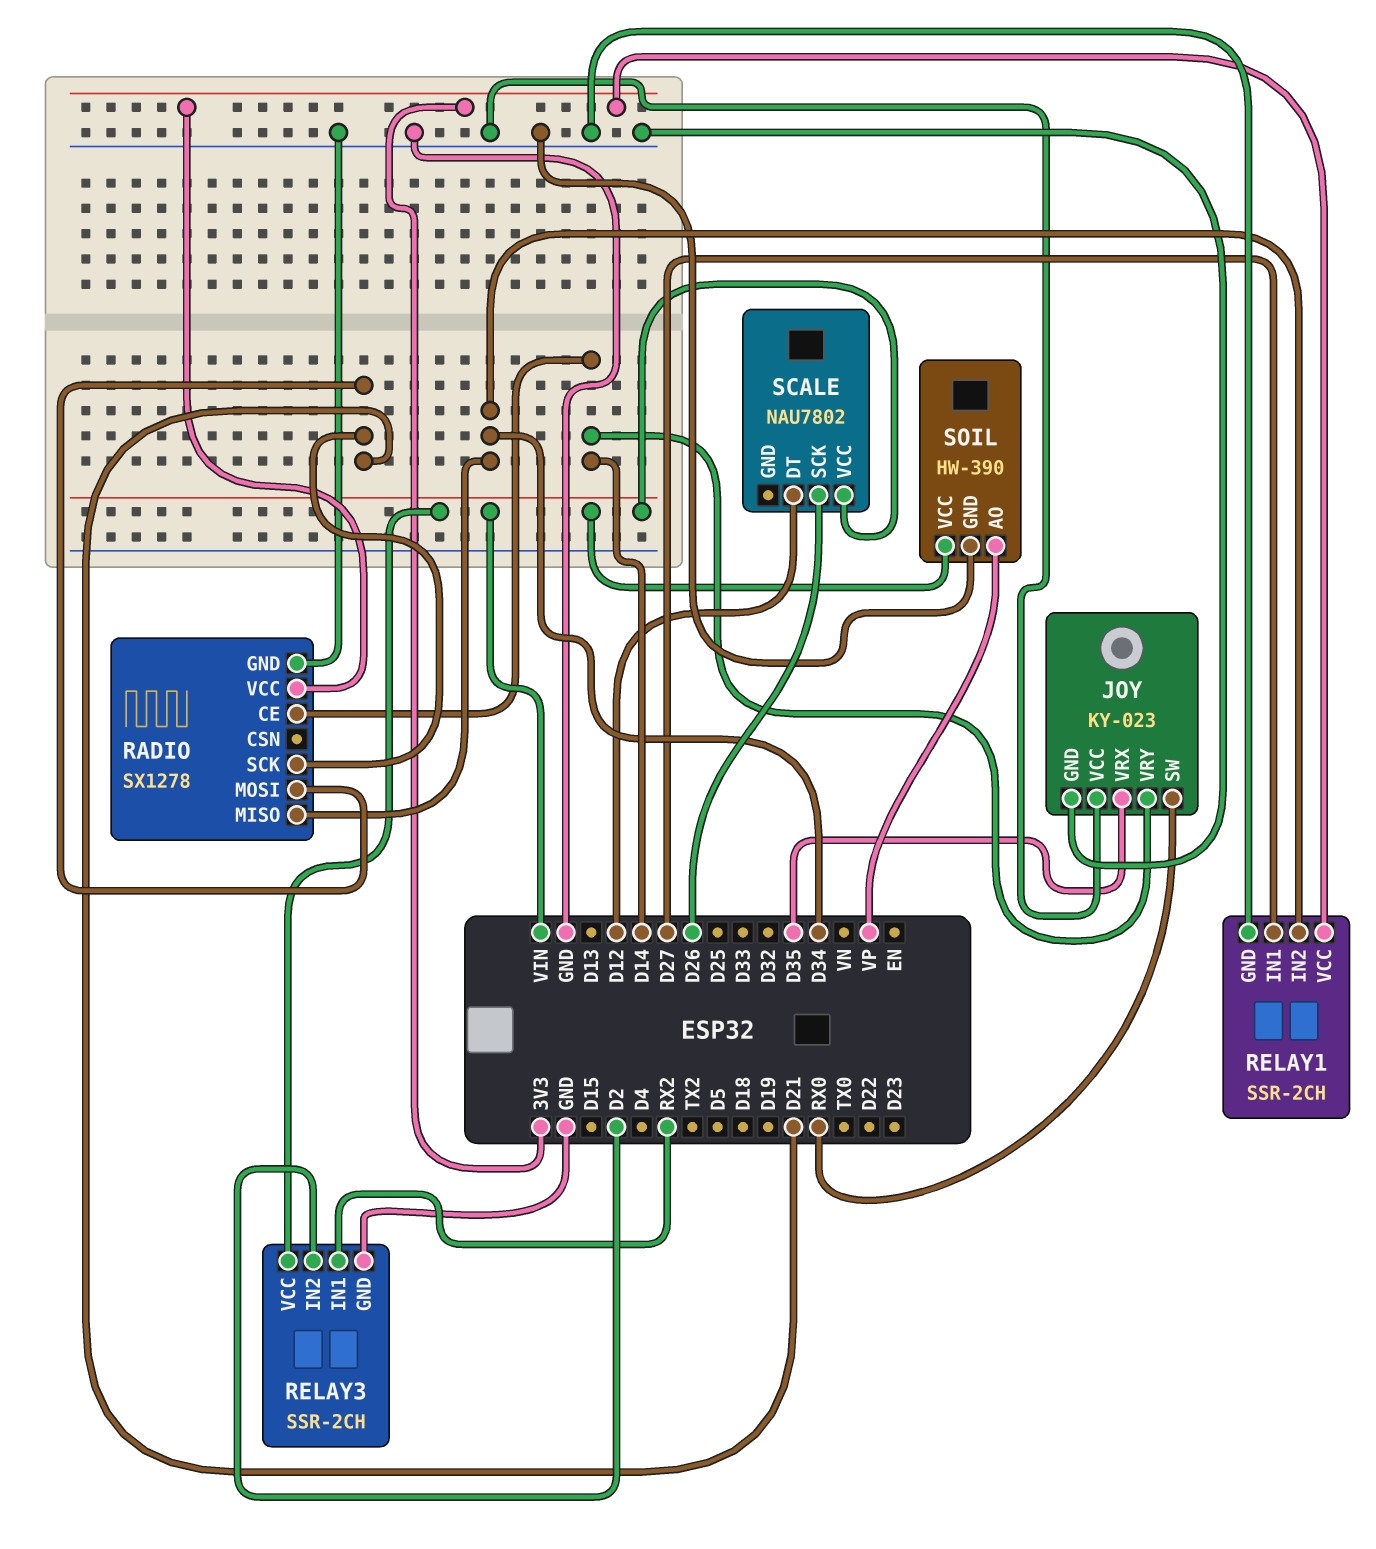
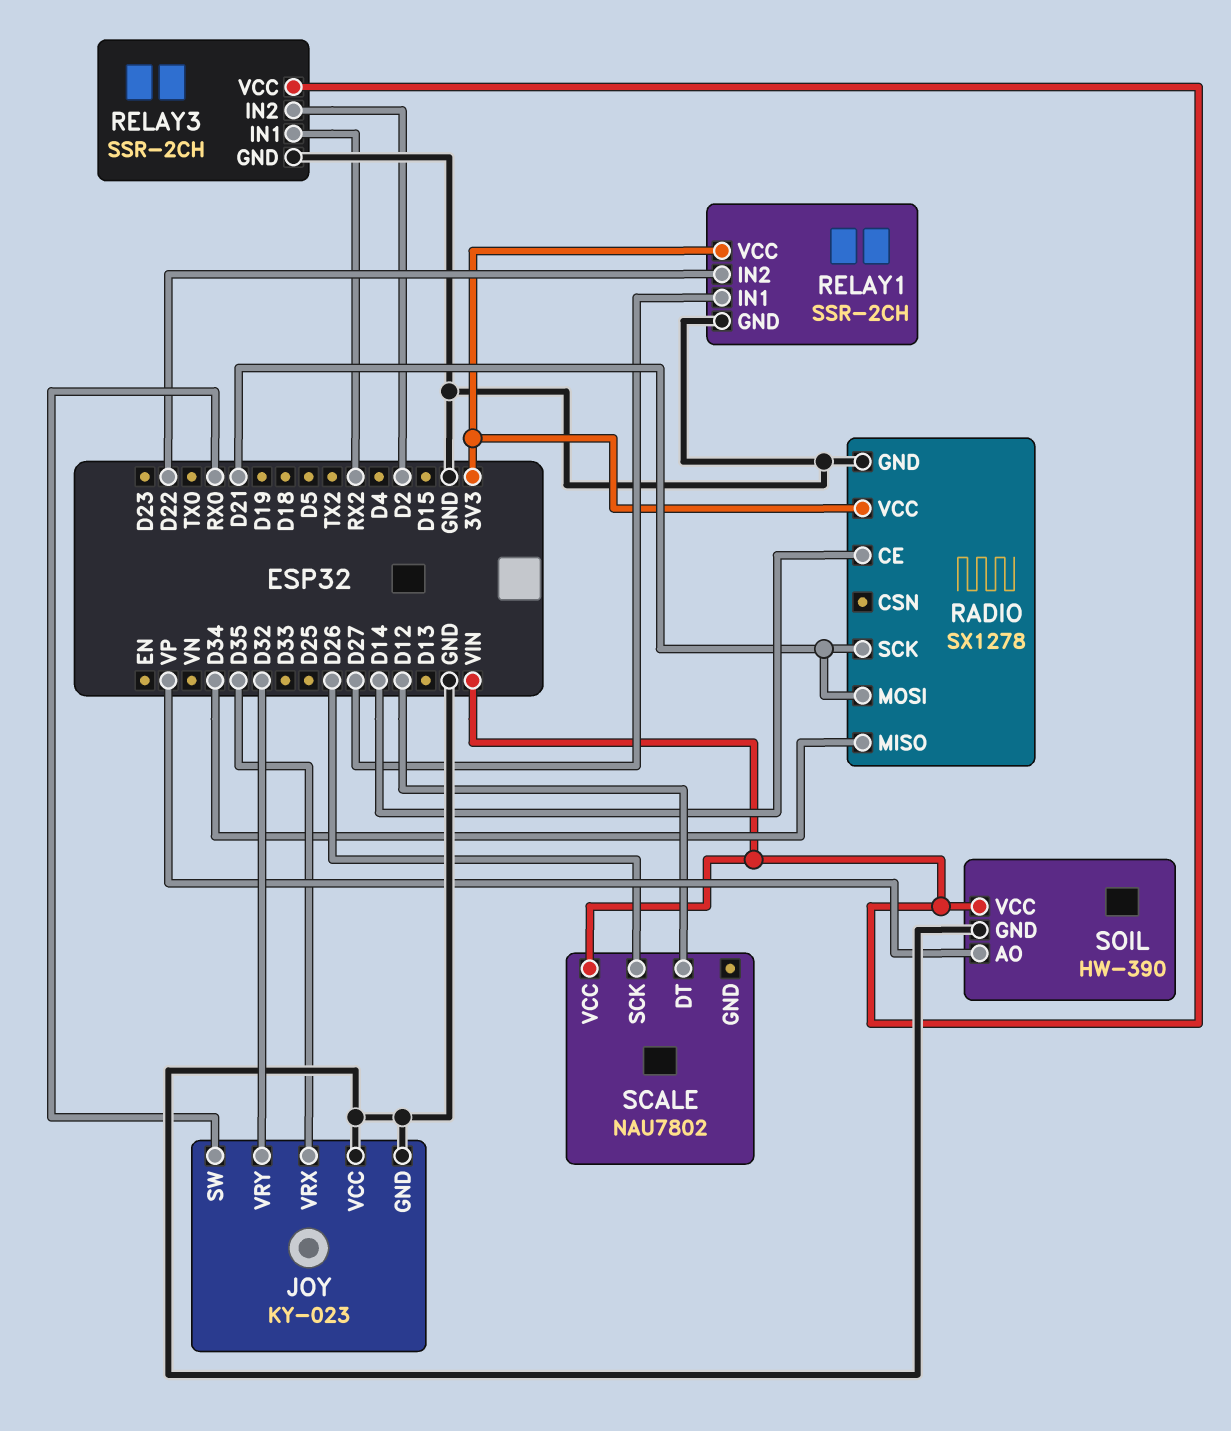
JOY pin VRY: D14 -> D32
RELAY1 pin IN2: D34 -> D22

